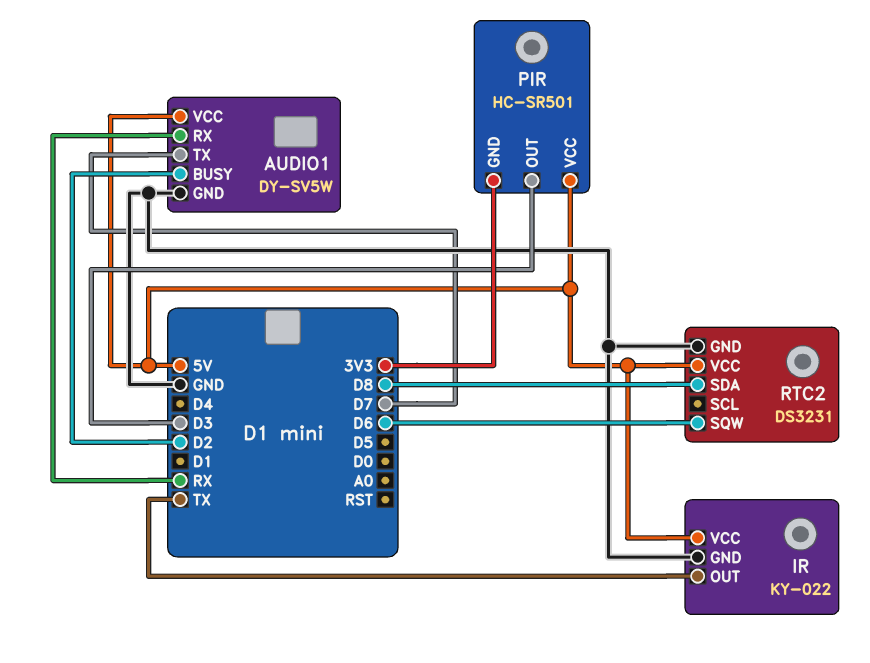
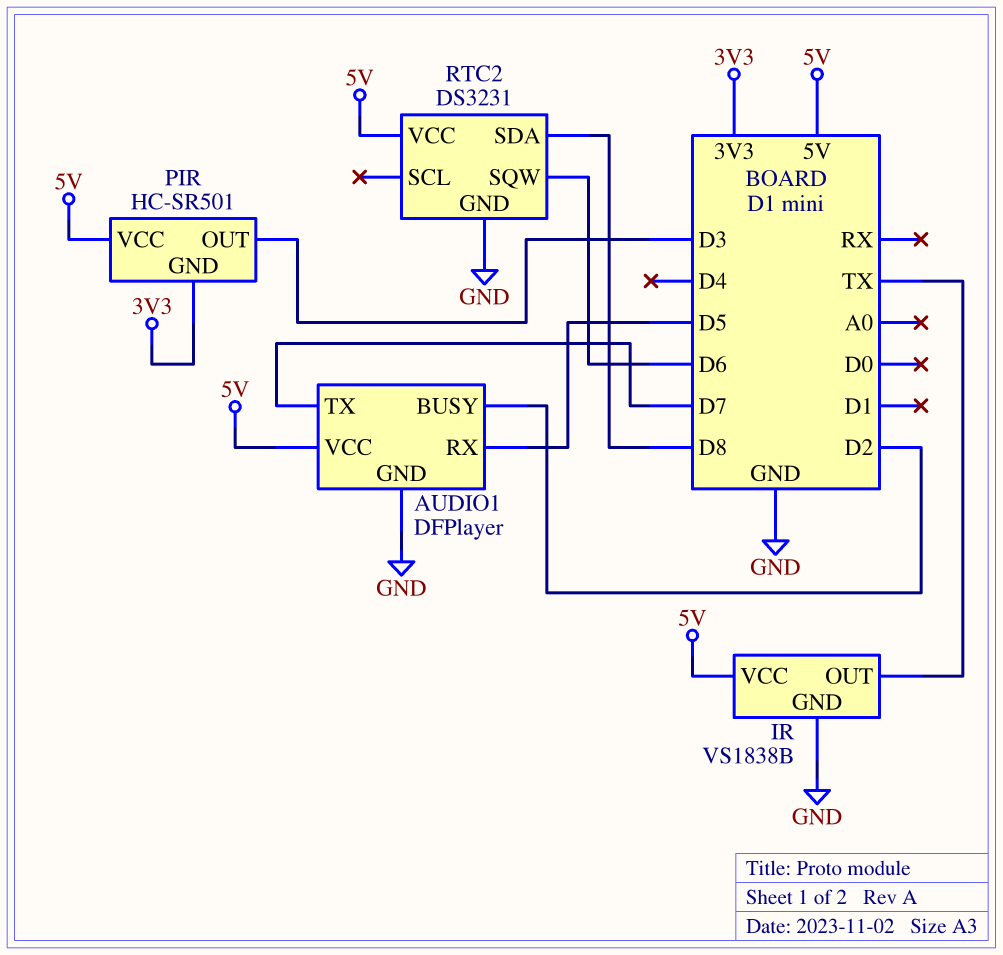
AUDIO1: DY-SV5W -> DFPlayer
AUDIO1 pin RX: RX -> D5
IR: KY-022 -> VS1838B

